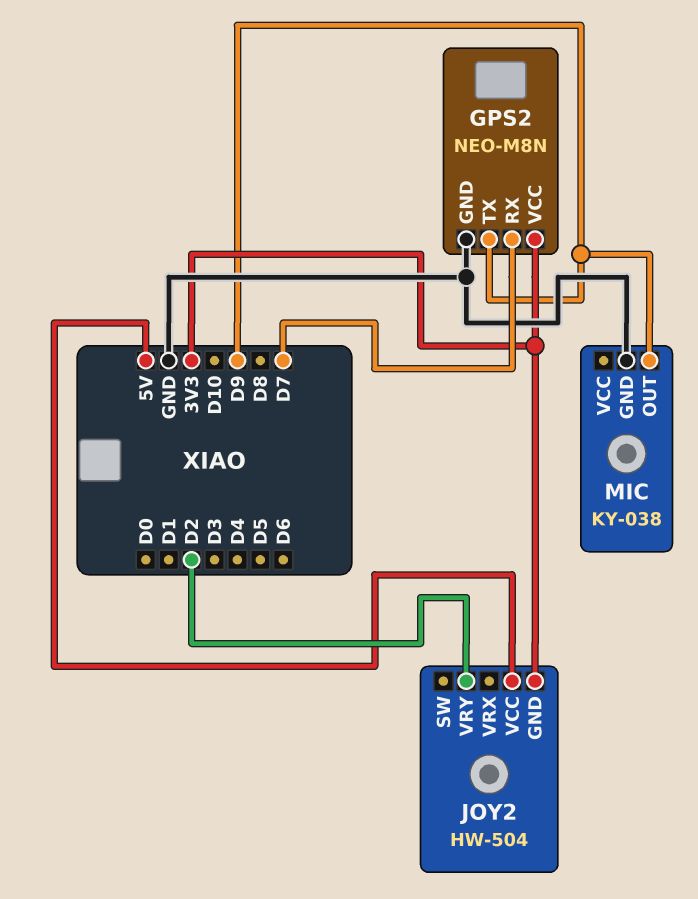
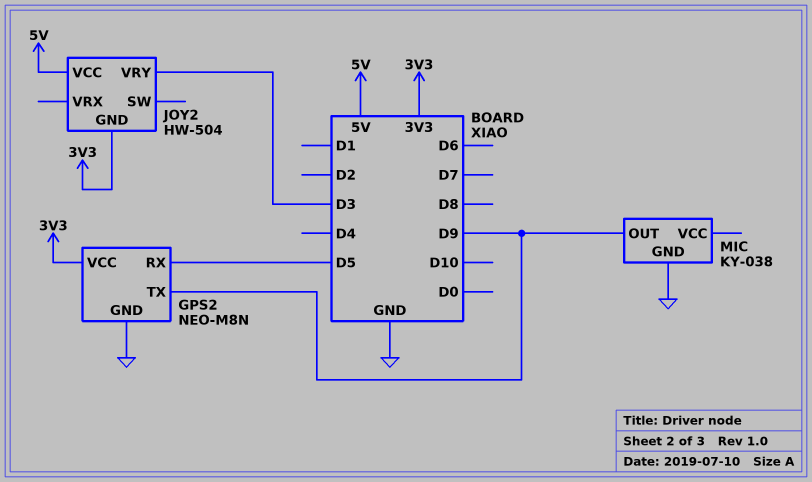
GPS2 pin RX: D7 -> D5
JOY2 pin VRY: D2 -> D3

